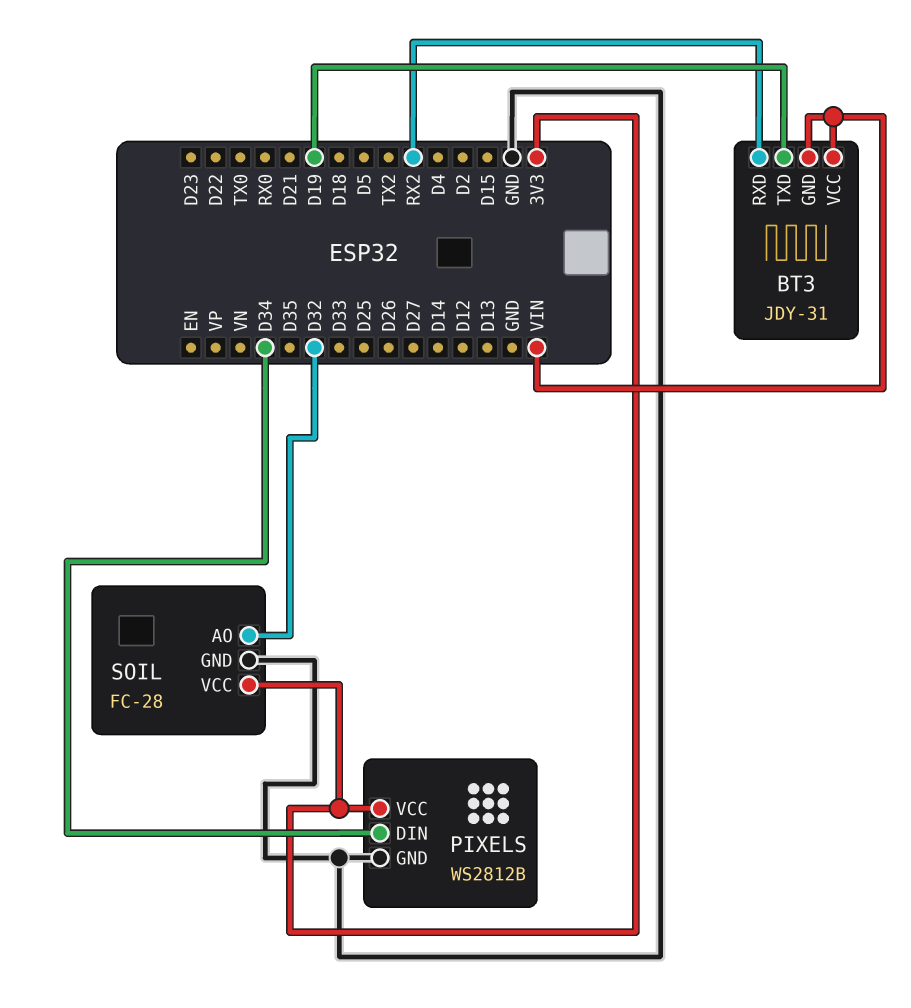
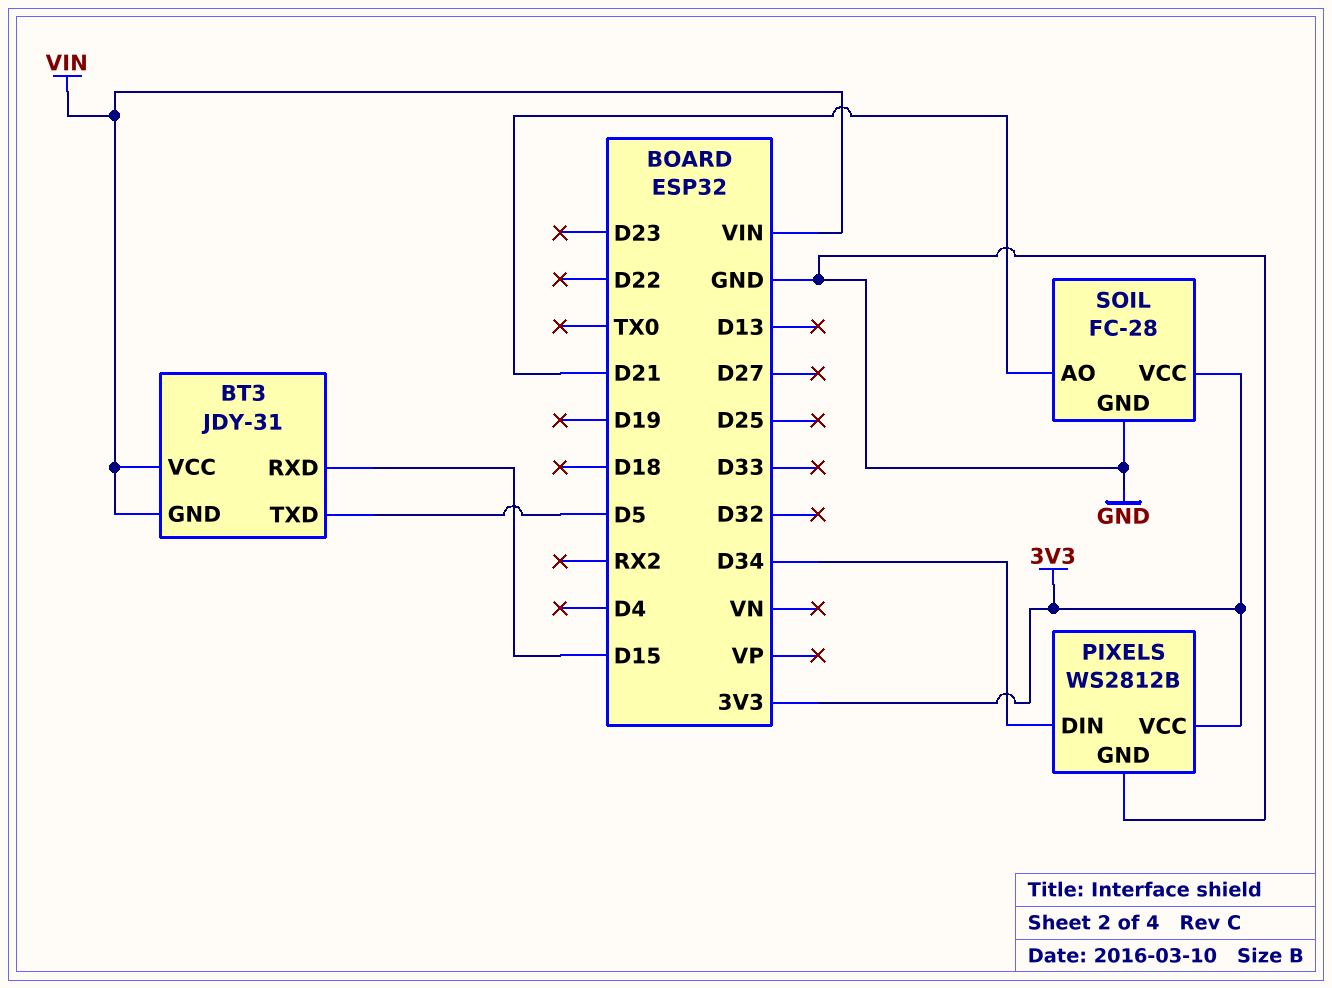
BT3 pin RXD: RX2 -> D15
BT3 pin TXD: D19 -> D5
SOIL pin AO: D32 -> D21

